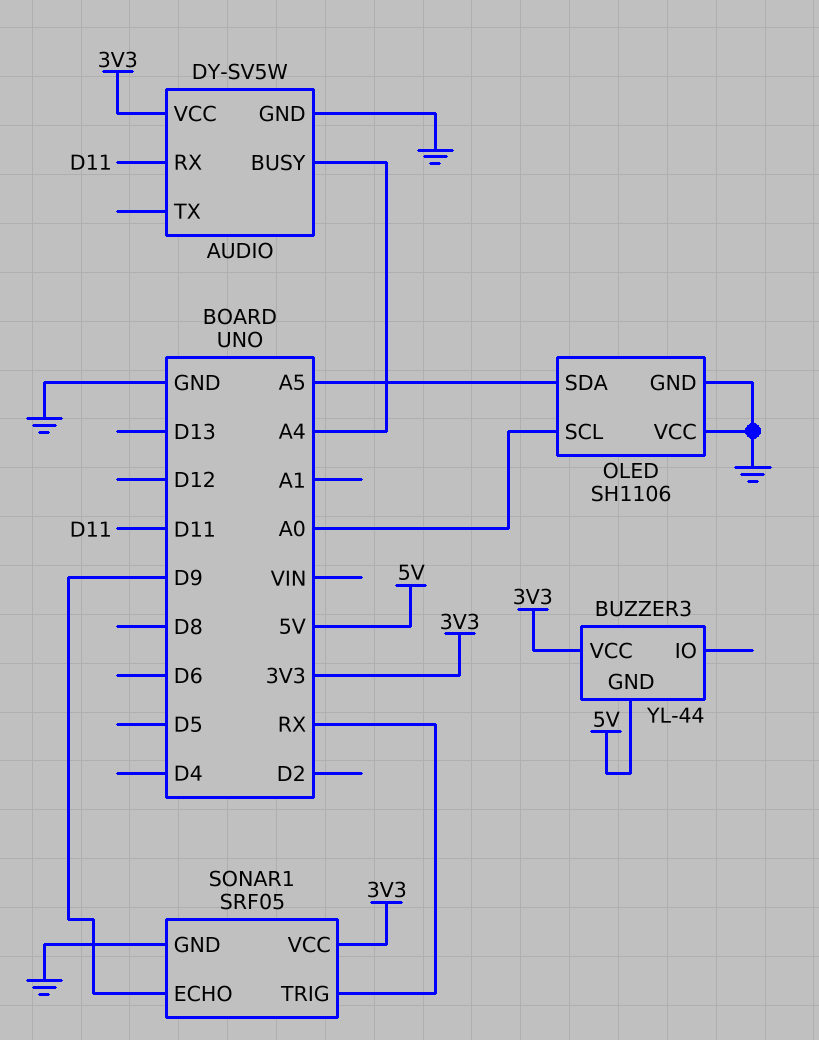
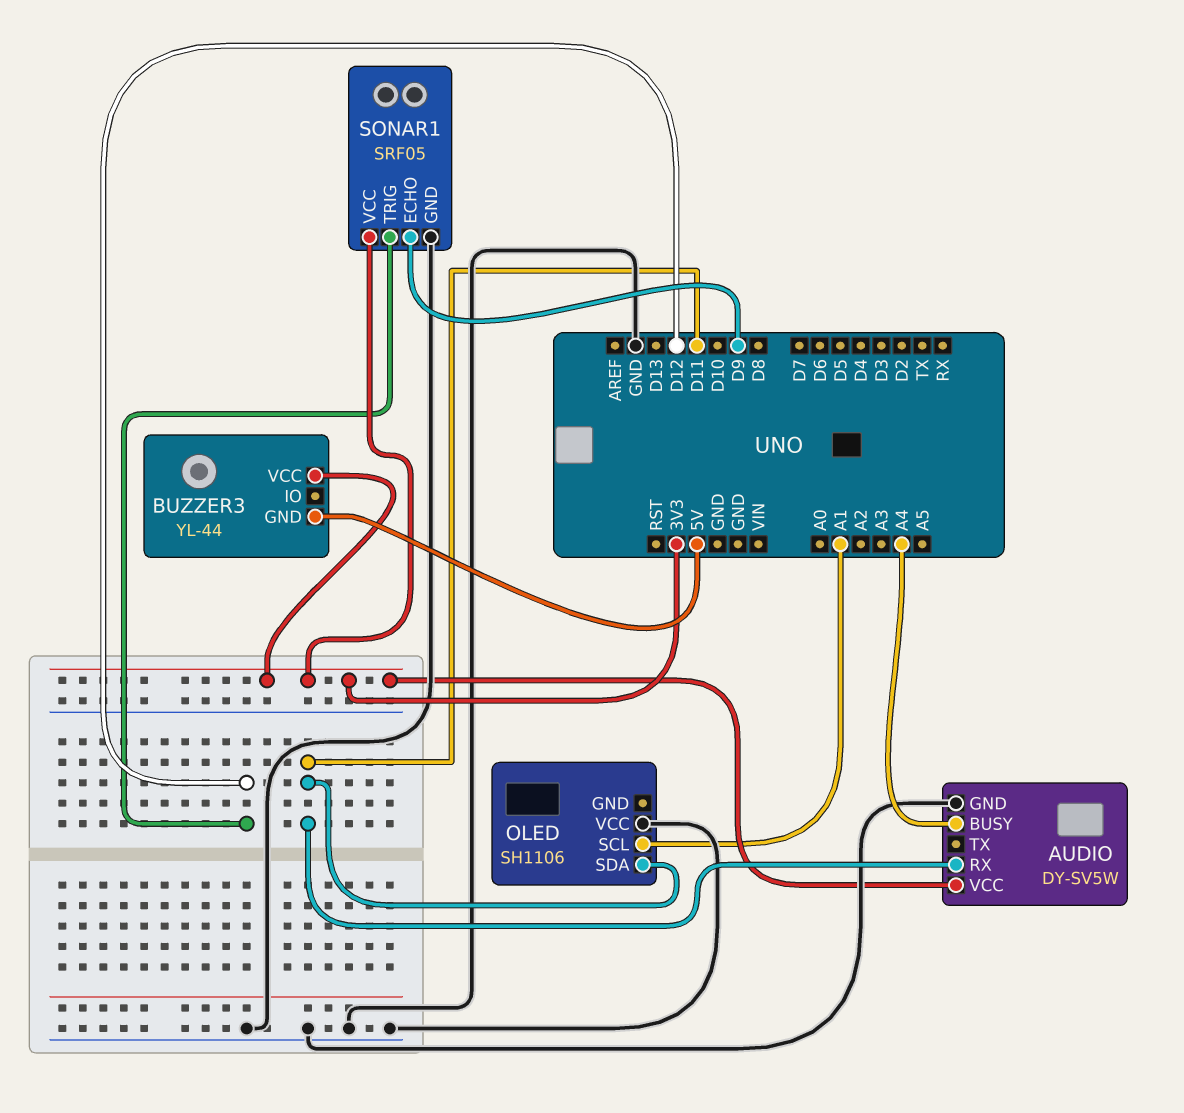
OLED pin GND: GND -> none
OLED pin SCL: A0 -> A1
OLED pin SDA: A5 -> D11
SONAR1 pin TRIG: RX -> D12

